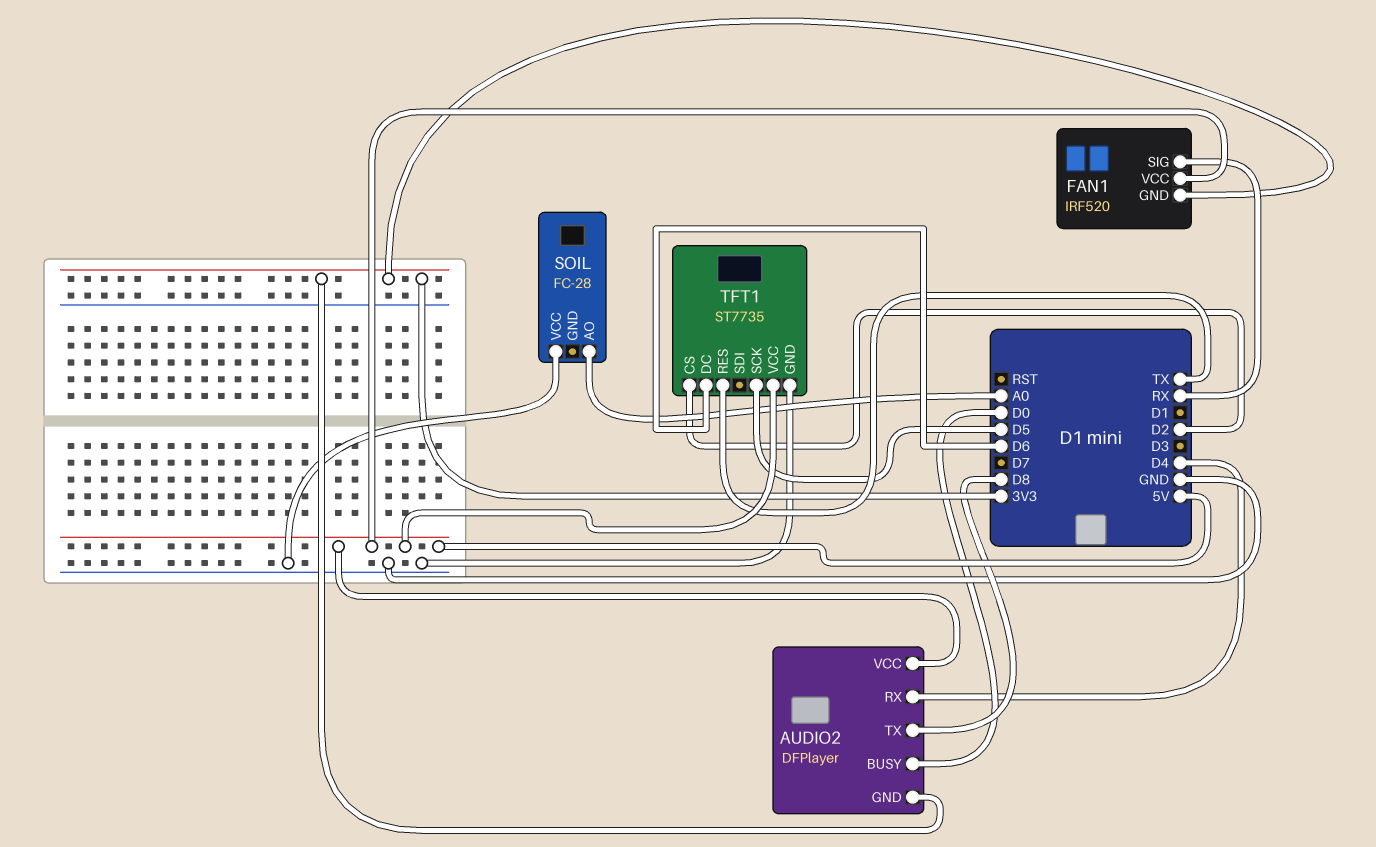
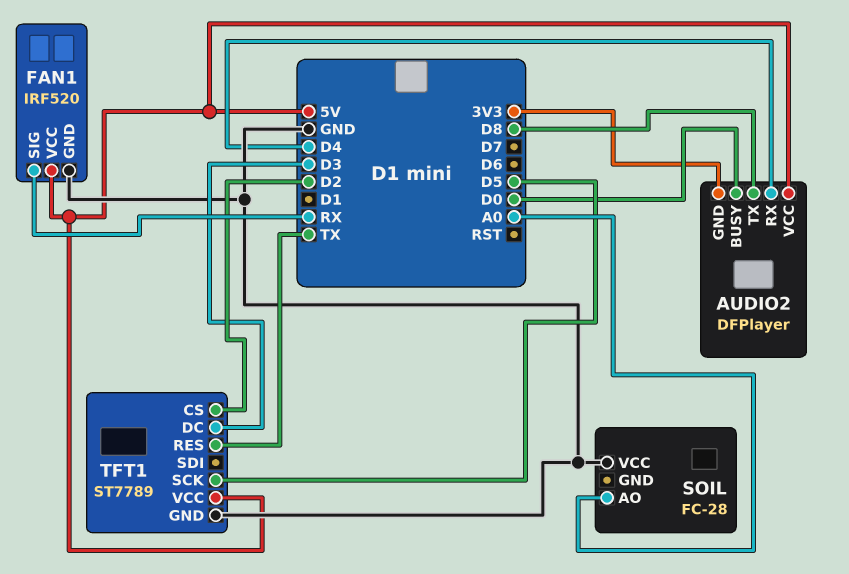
FAN1 pin GND: 3V3 -> GND
TFT1: ST7735 -> ST7789
TFT1 pin DC: D6 -> D3

